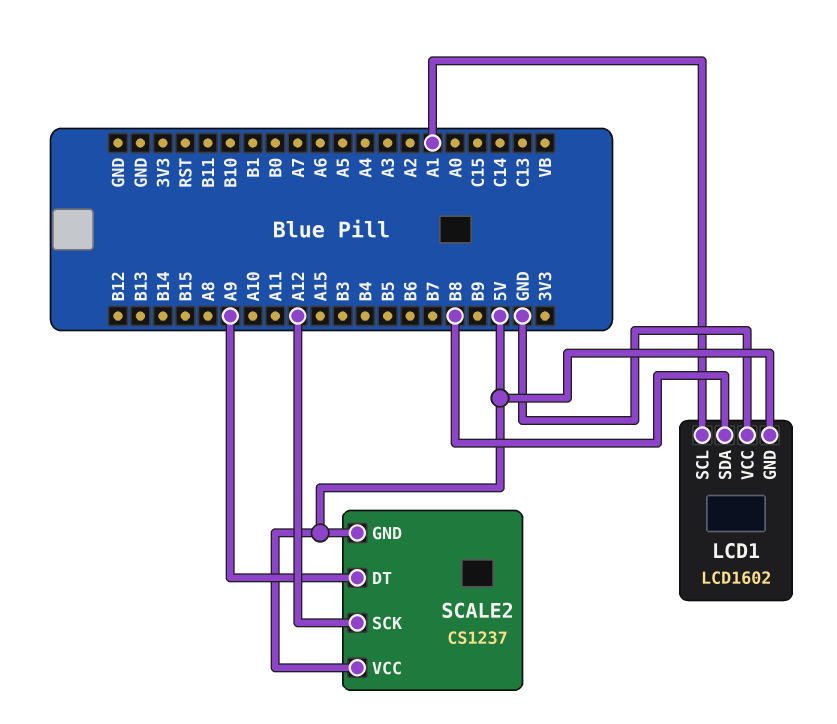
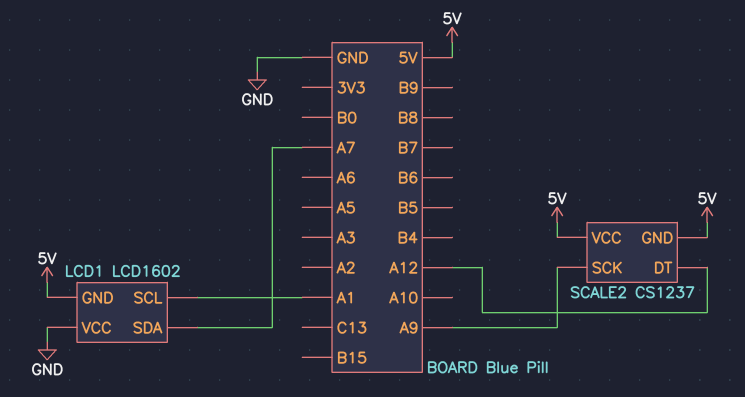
LCD1 pin SDA: B8 -> A7
SCALE2 pin DT: A9 -> A12
SCALE2 pin SCK: A12 -> A9

